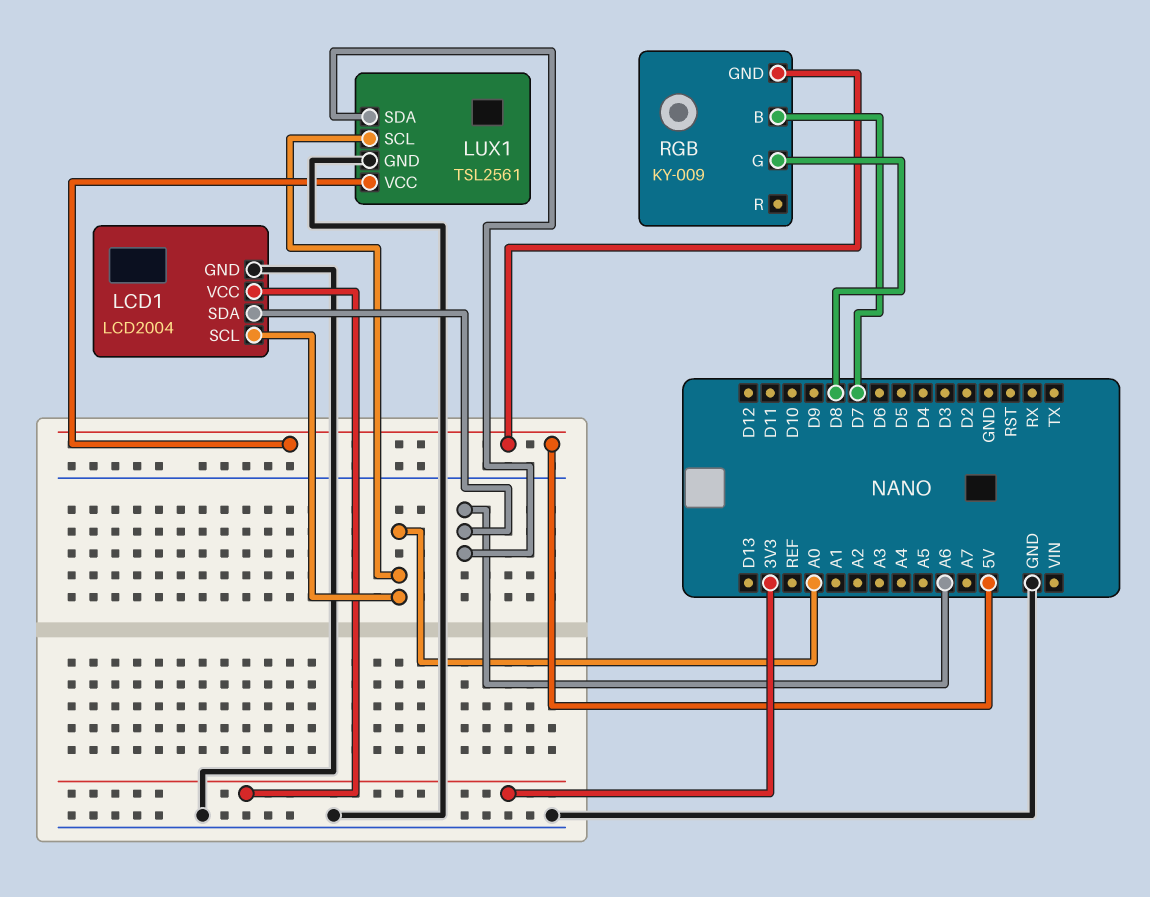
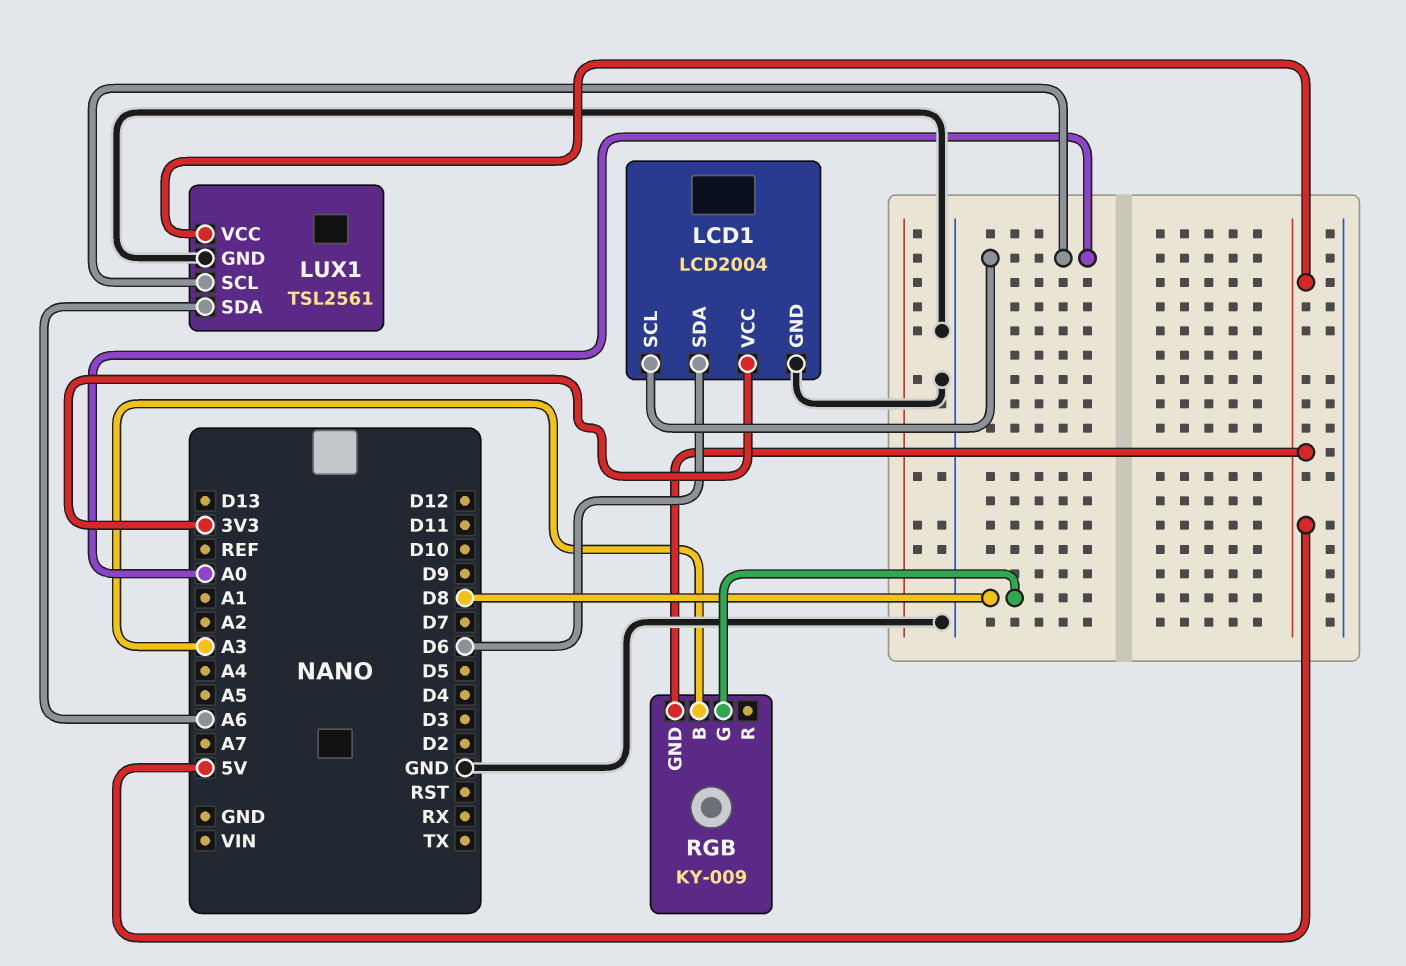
LCD1 pin SDA: A6 -> D6
RGB pin B: D7 -> A3

